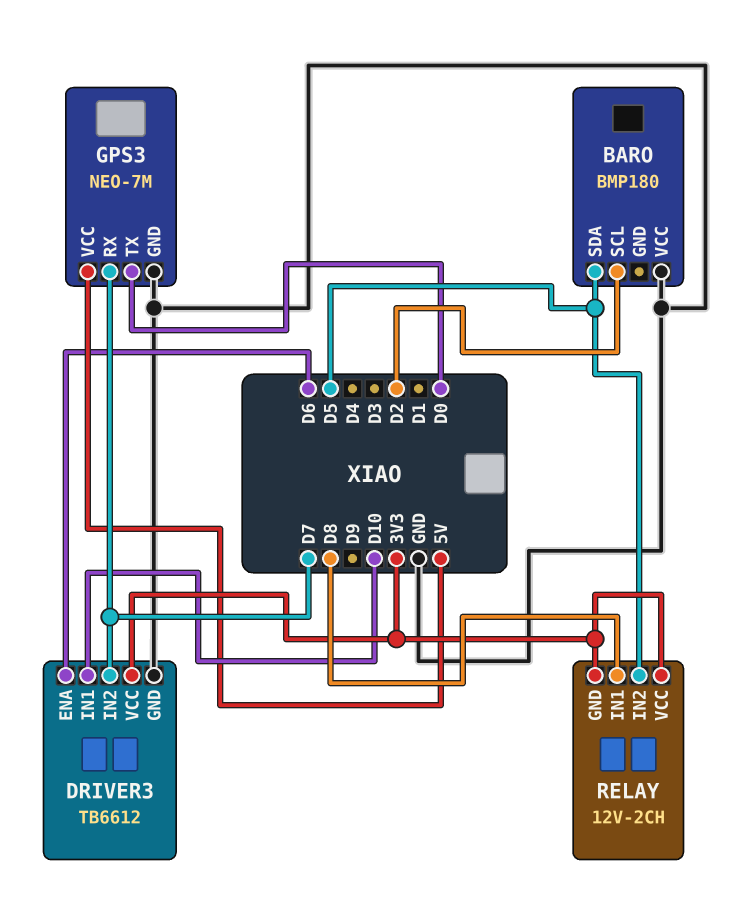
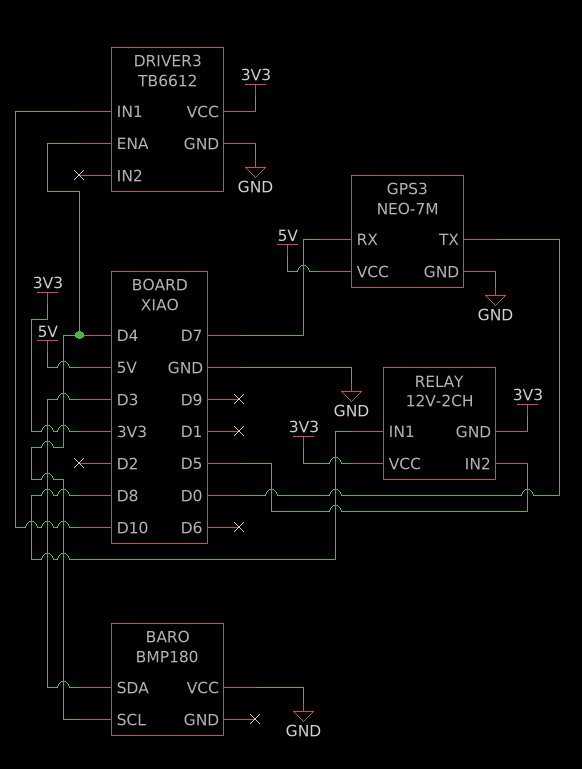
BARO pin SCL: D2 -> D4
BARO pin SDA: D5 -> D3
DRIVER3 pin ENA: D6 -> D4
DRIVER3 pin IN2: D7 -> none

